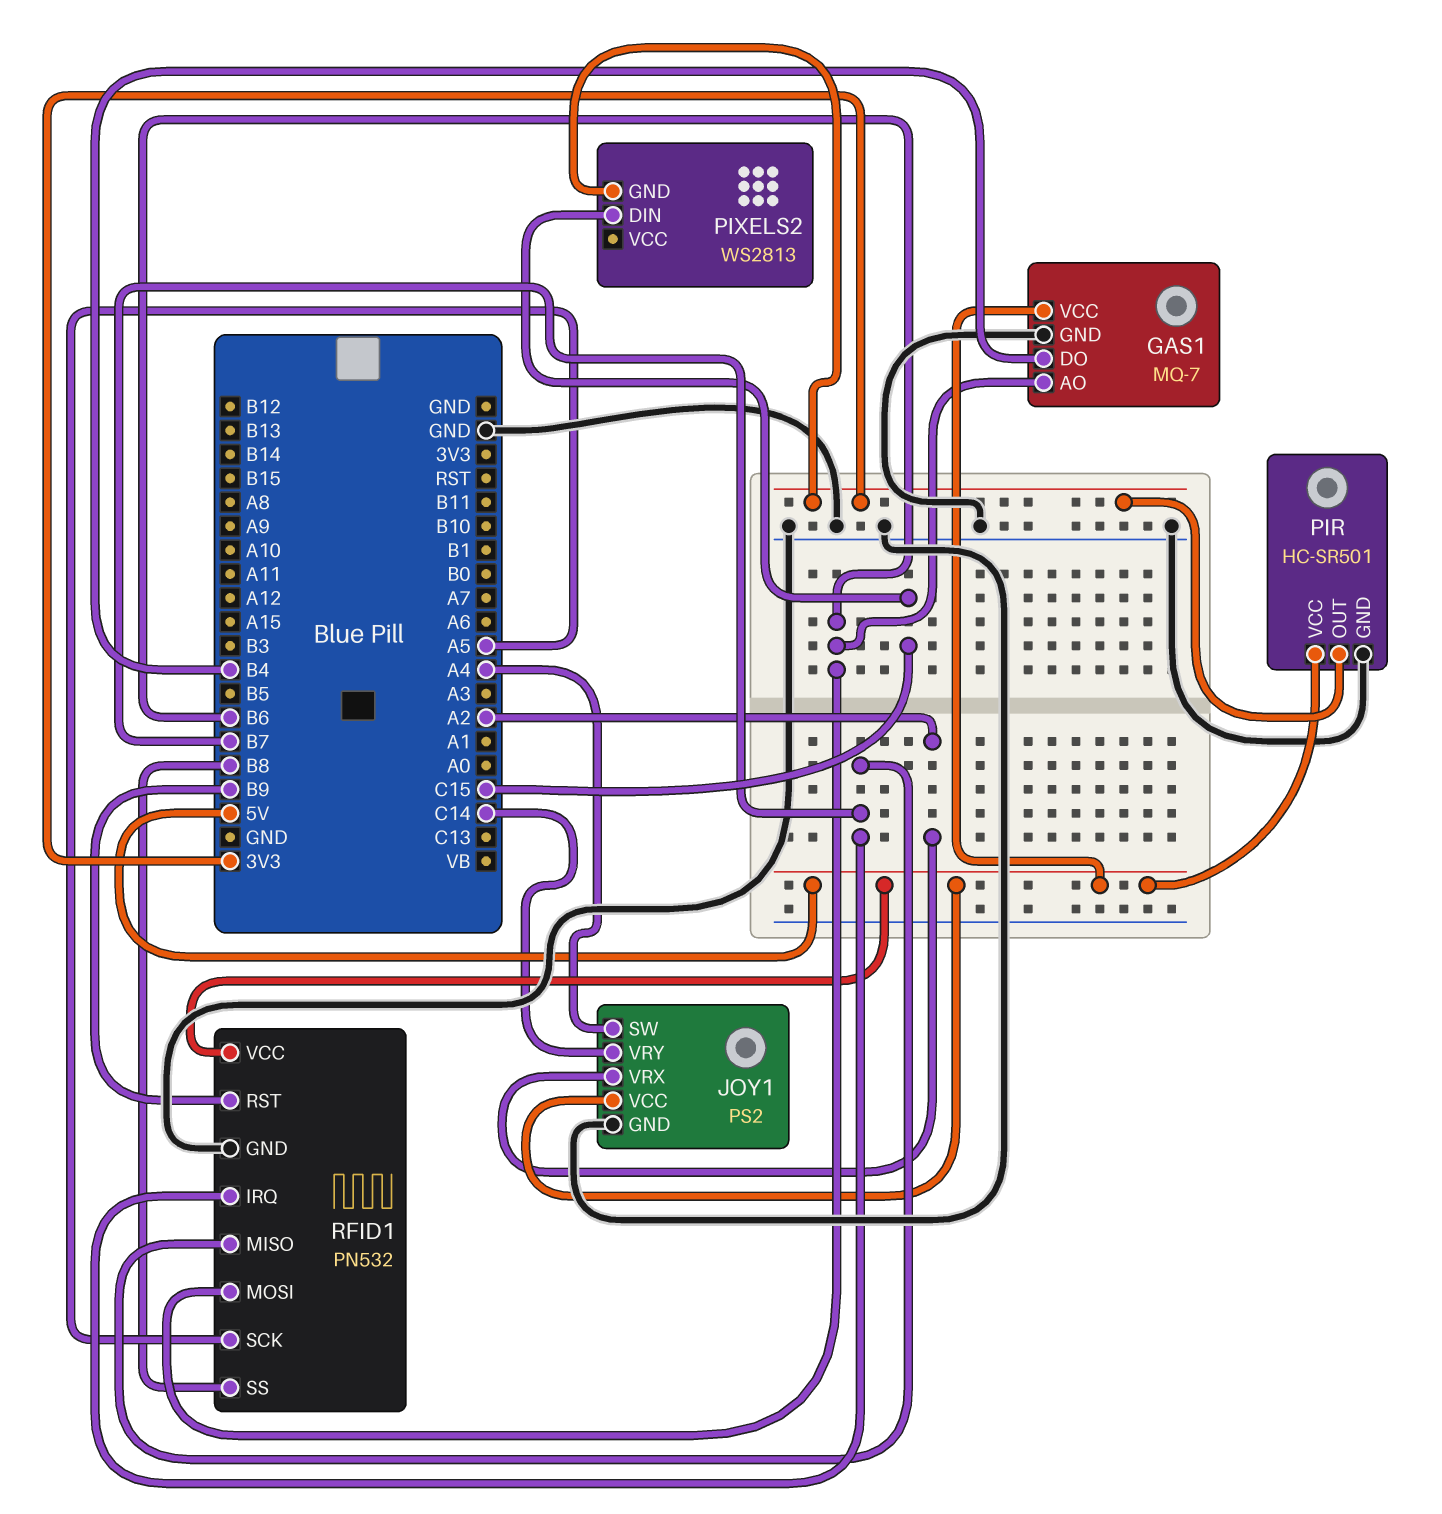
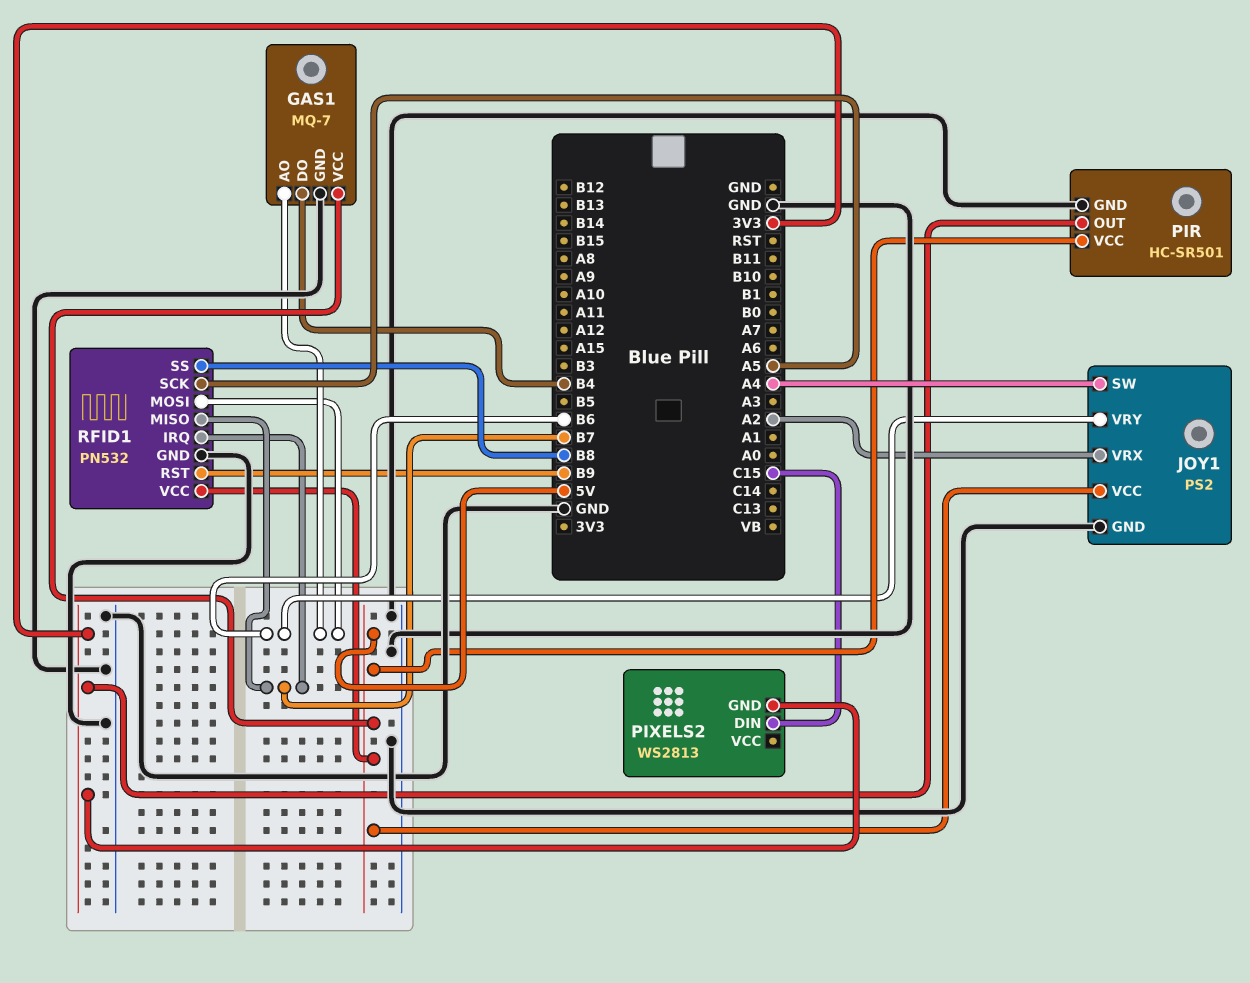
JOY1 pin VRY: C14 -> B6

